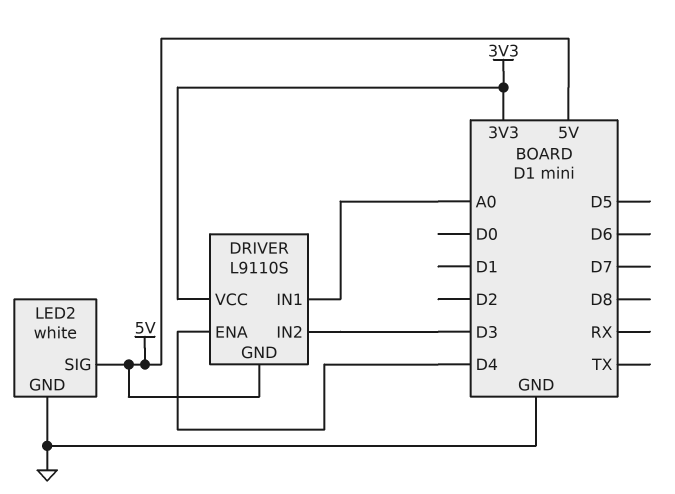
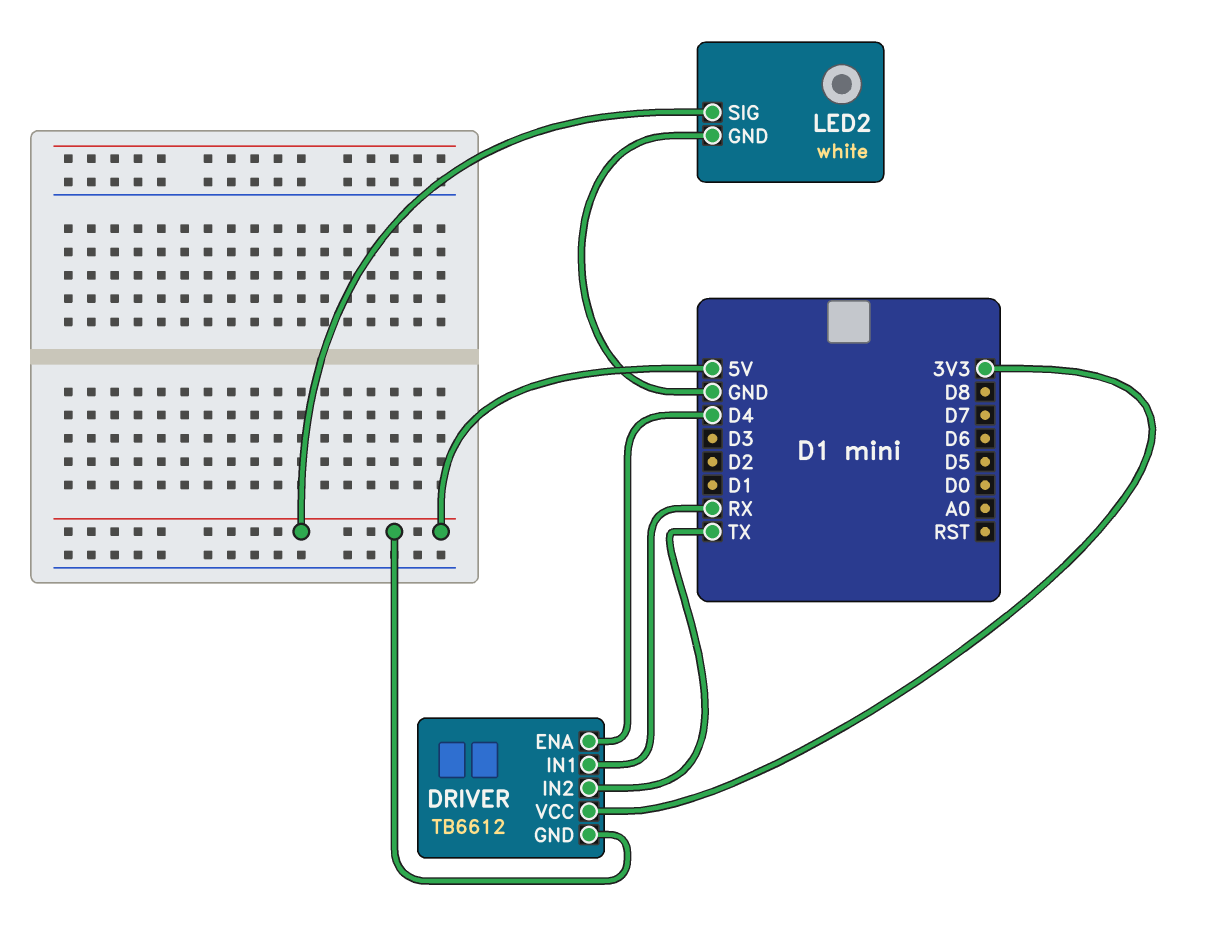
DRIVER: L9110S -> TB6612
DRIVER pin IN1: A0 -> RX
DRIVER pin IN2: D3 -> TX

